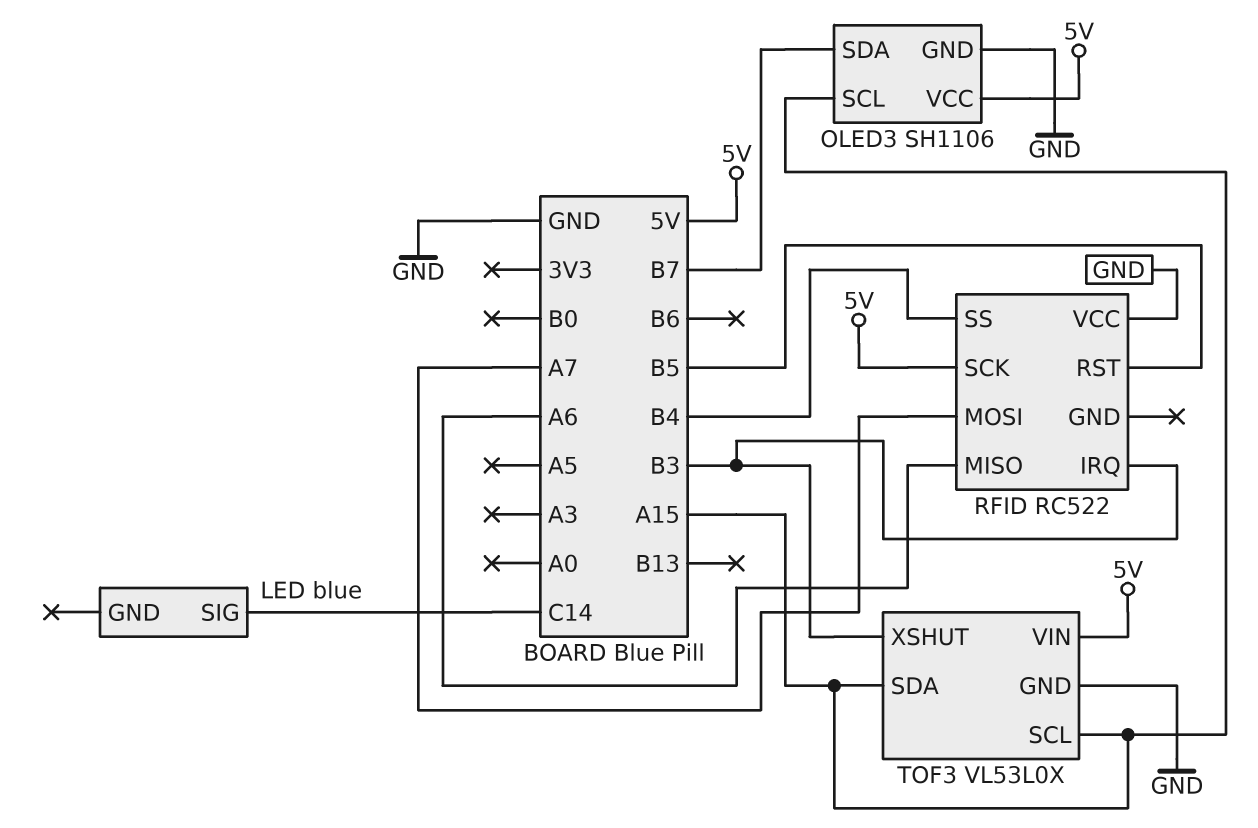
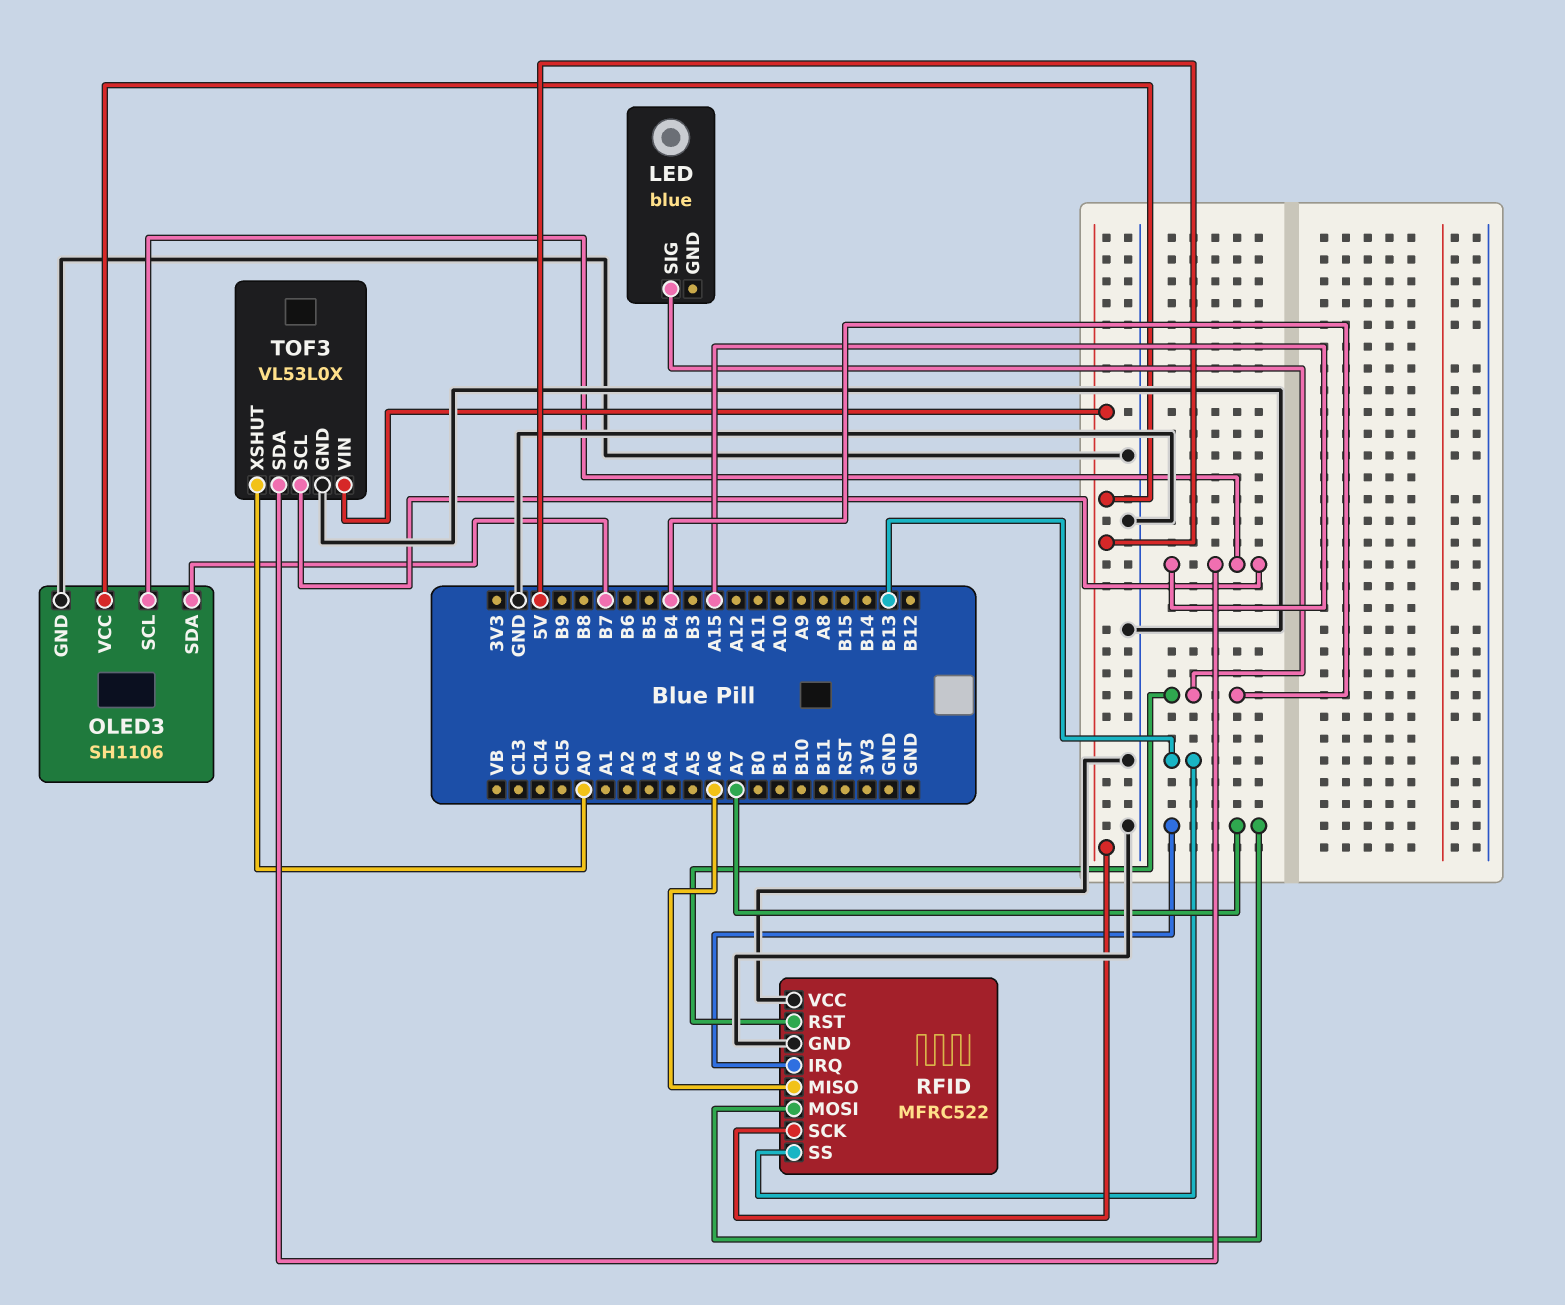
LED pin SIG: C14 -> B4
RFID: RC522 -> MFRC522
RFID pin GND: none -> GND
RFID pin IRQ: B3 -> A7
RFID pin RST: B5 -> B4
RFID pin SS: B4 -> B13
TOF3 pin XSHUT: B3 -> A0

